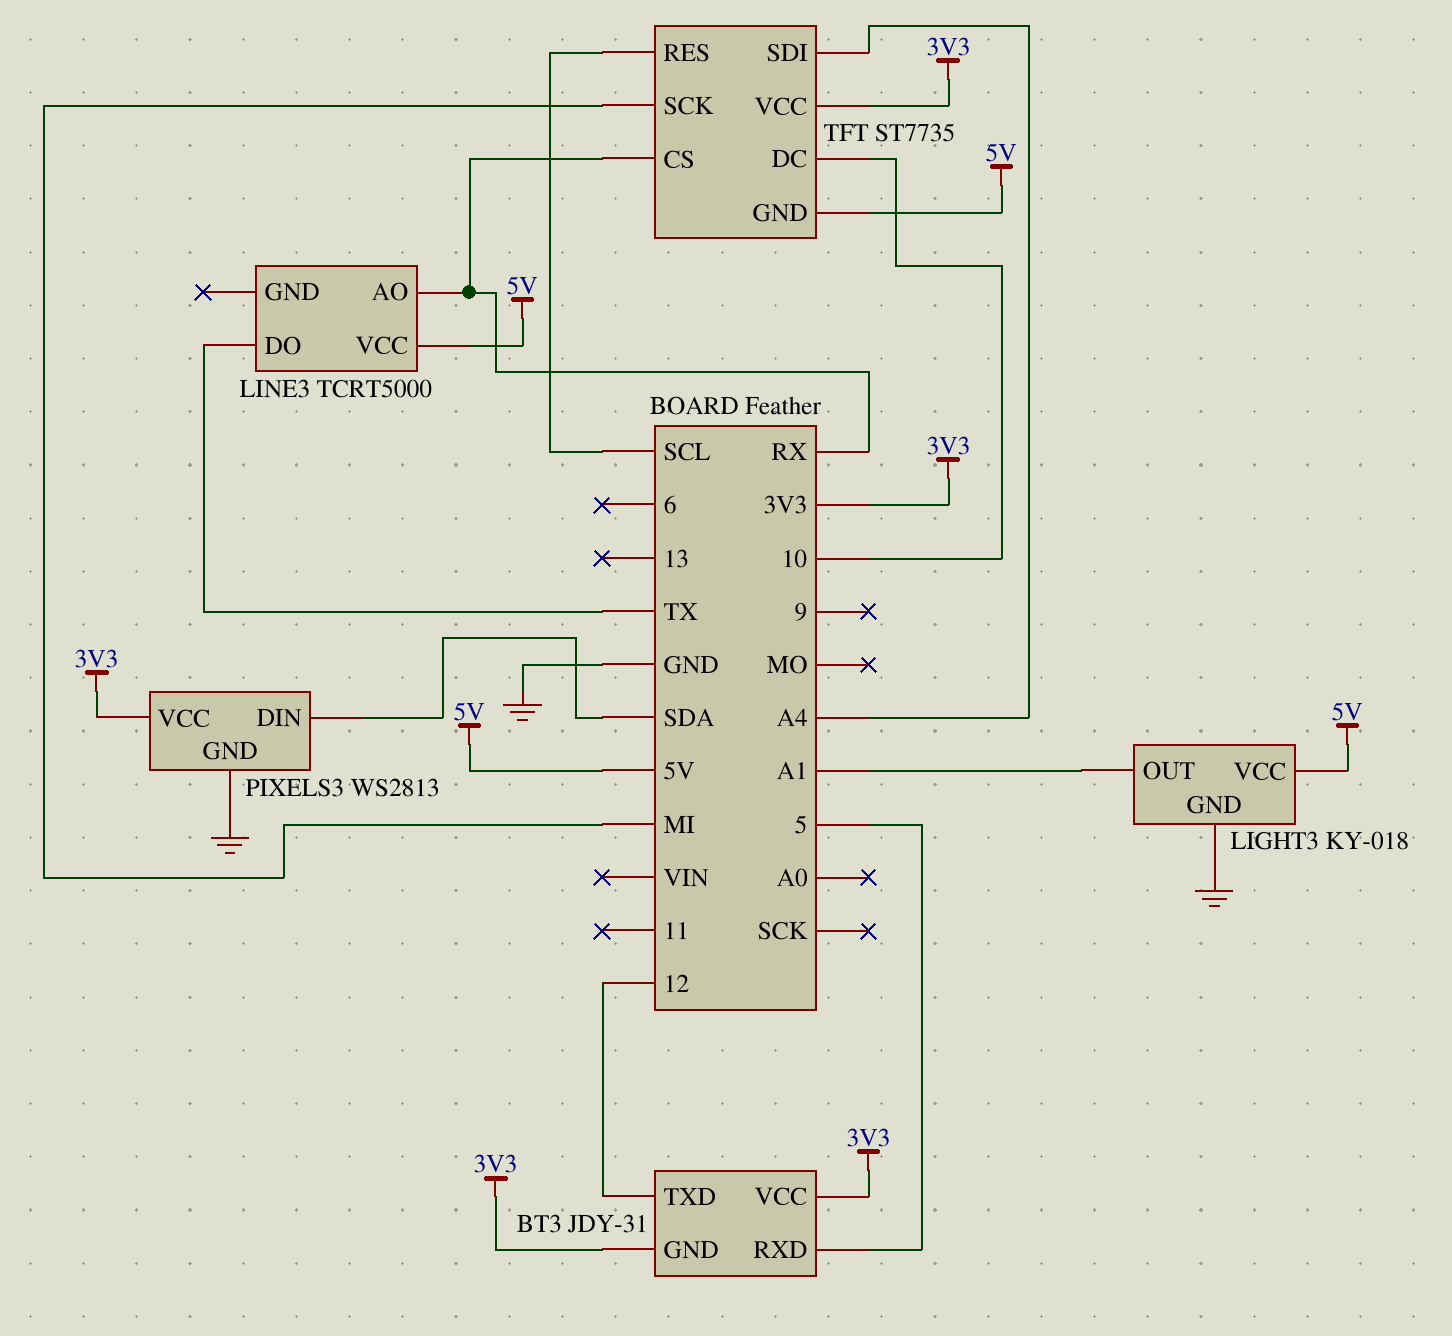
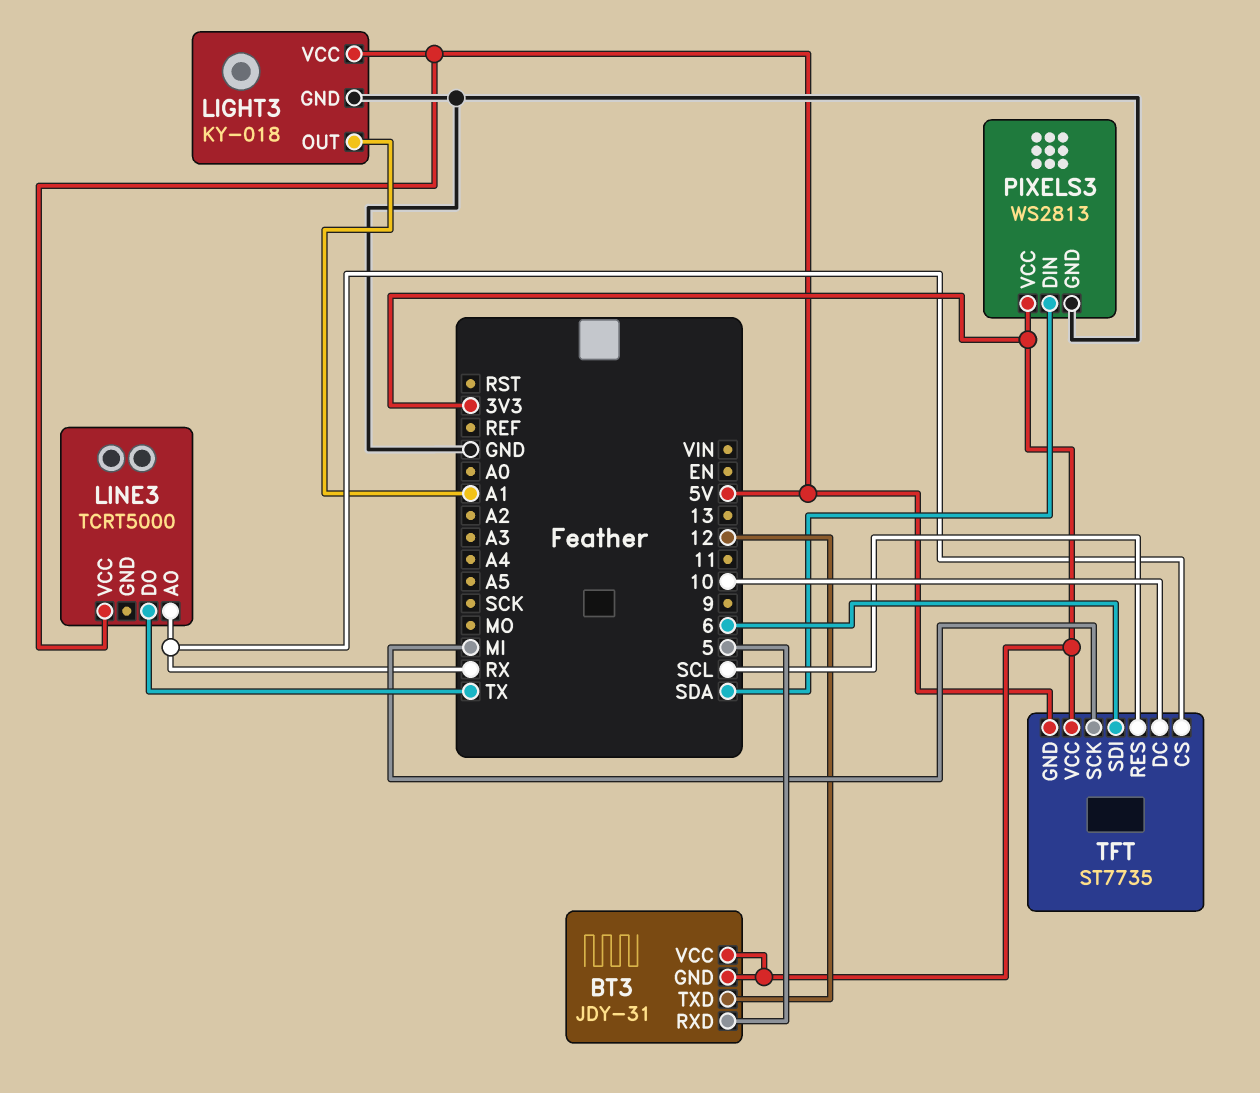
TFT pin SDI: A4 -> 6

